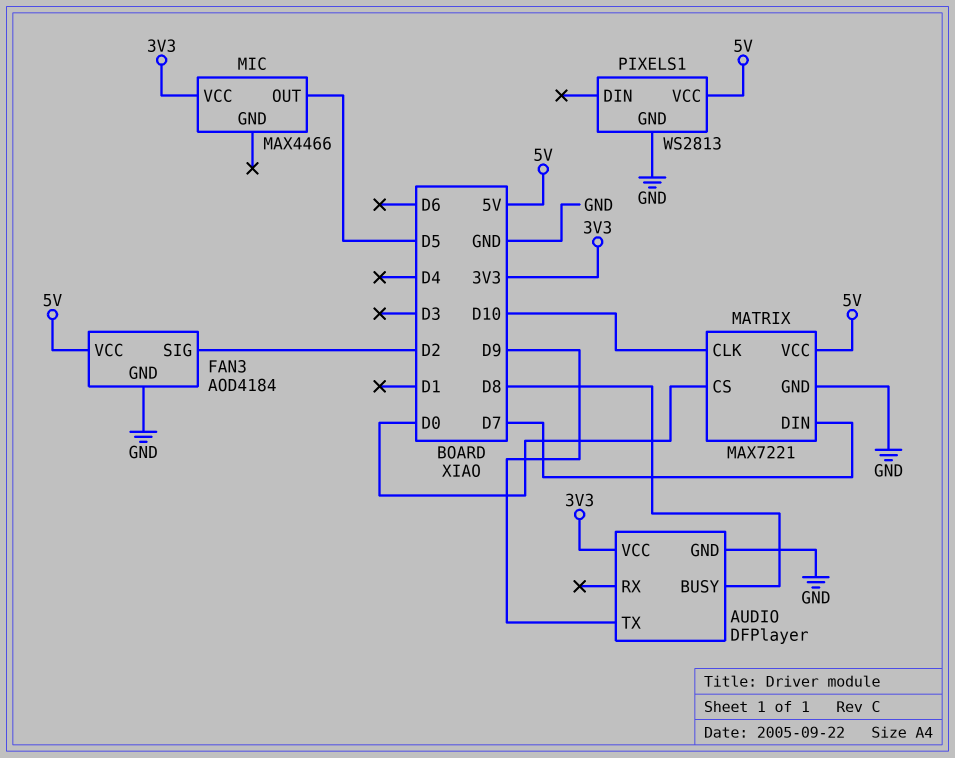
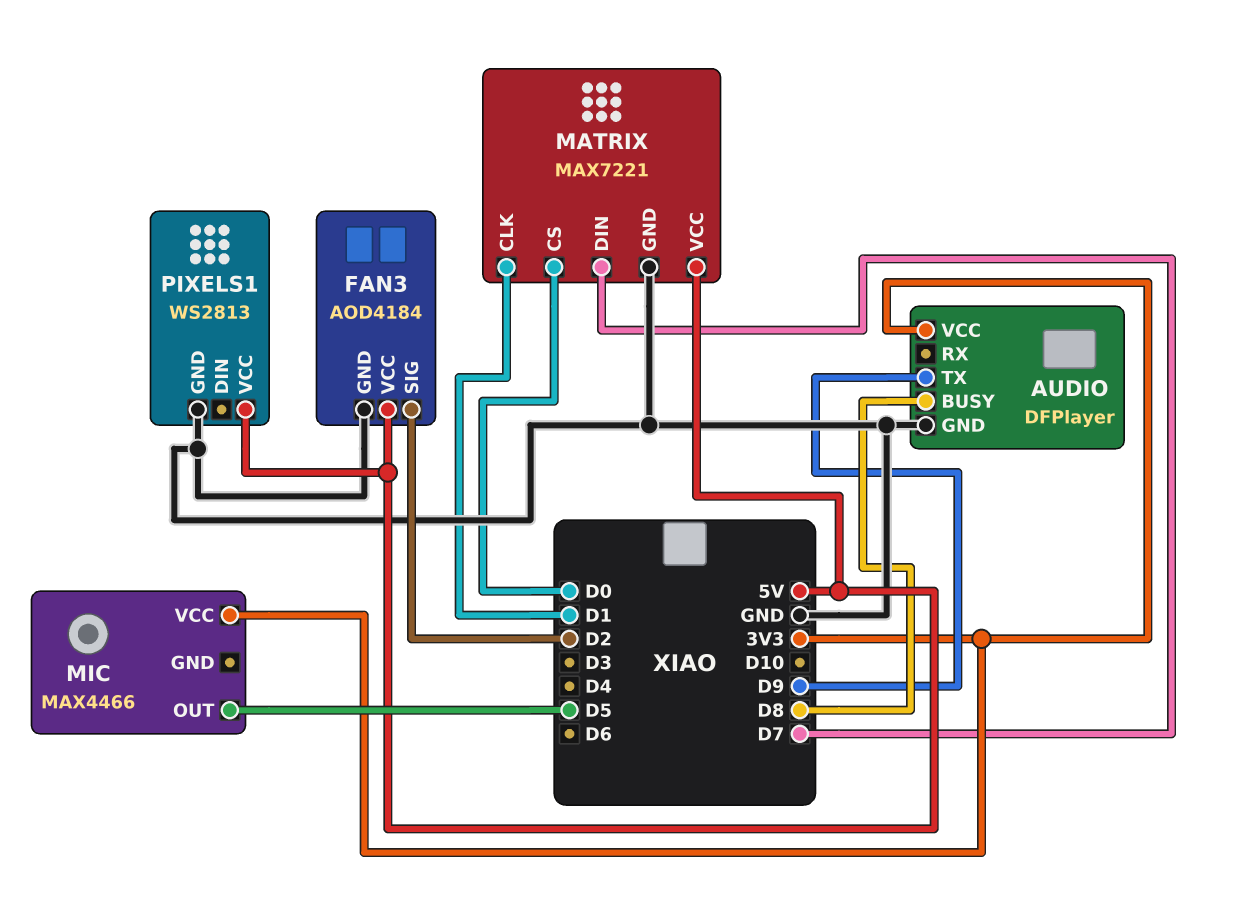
MATRIX pin CLK: D10 -> D1

